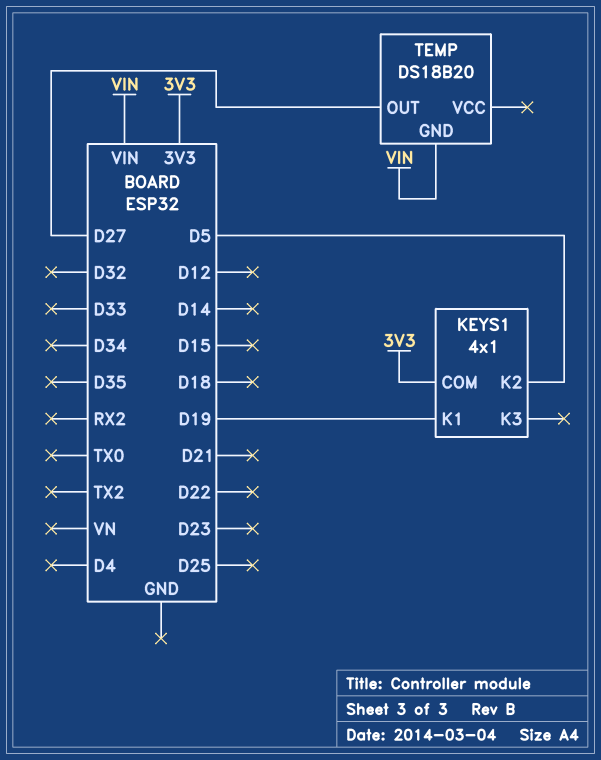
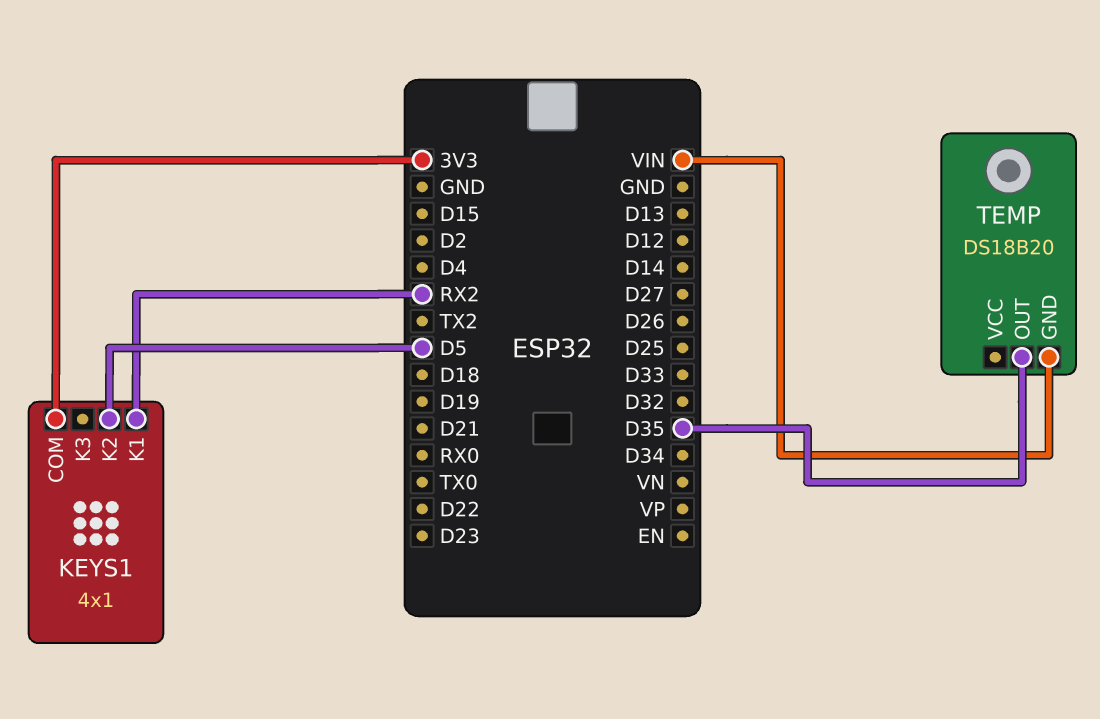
KEYS1 pin K1: D19 -> RX2
TEMP pin OUT: D27 -> D35

